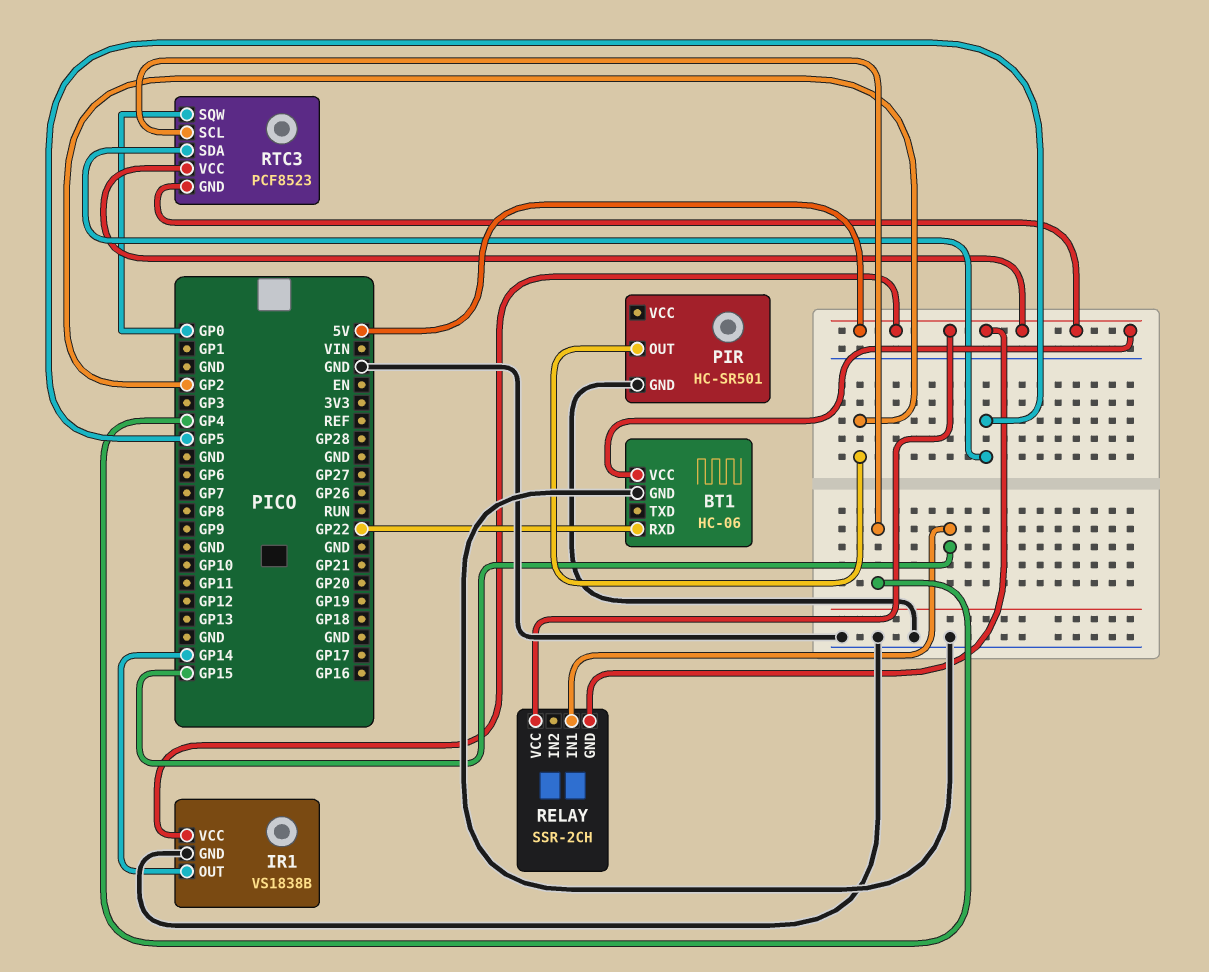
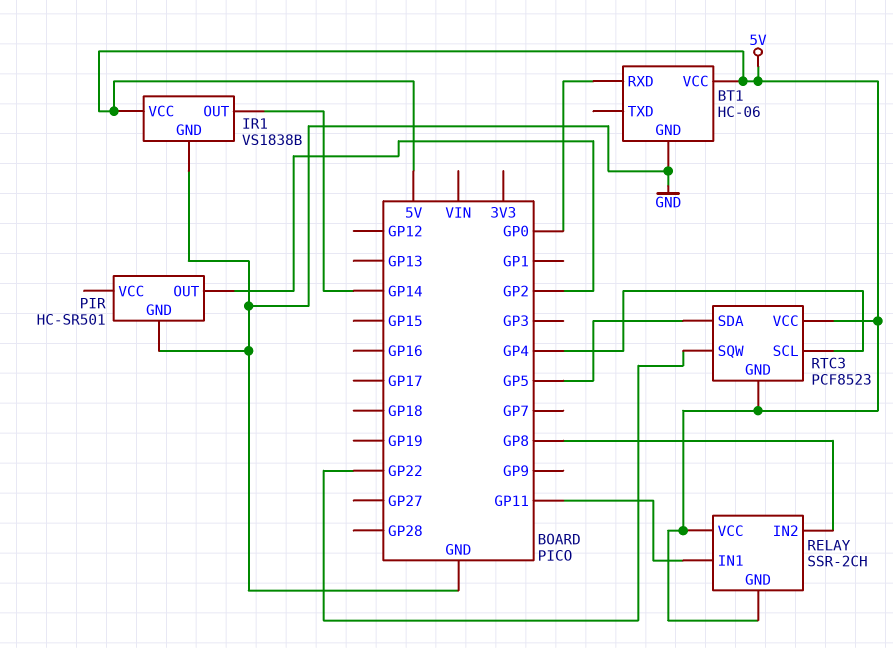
BT1 pin RXD: GP22 -> GP0
RELAY pin IN1: GP15 -> GP11
RELAY pin IN2: none -> GP8
RTC3 pin SQW: GP0 -> GP22

